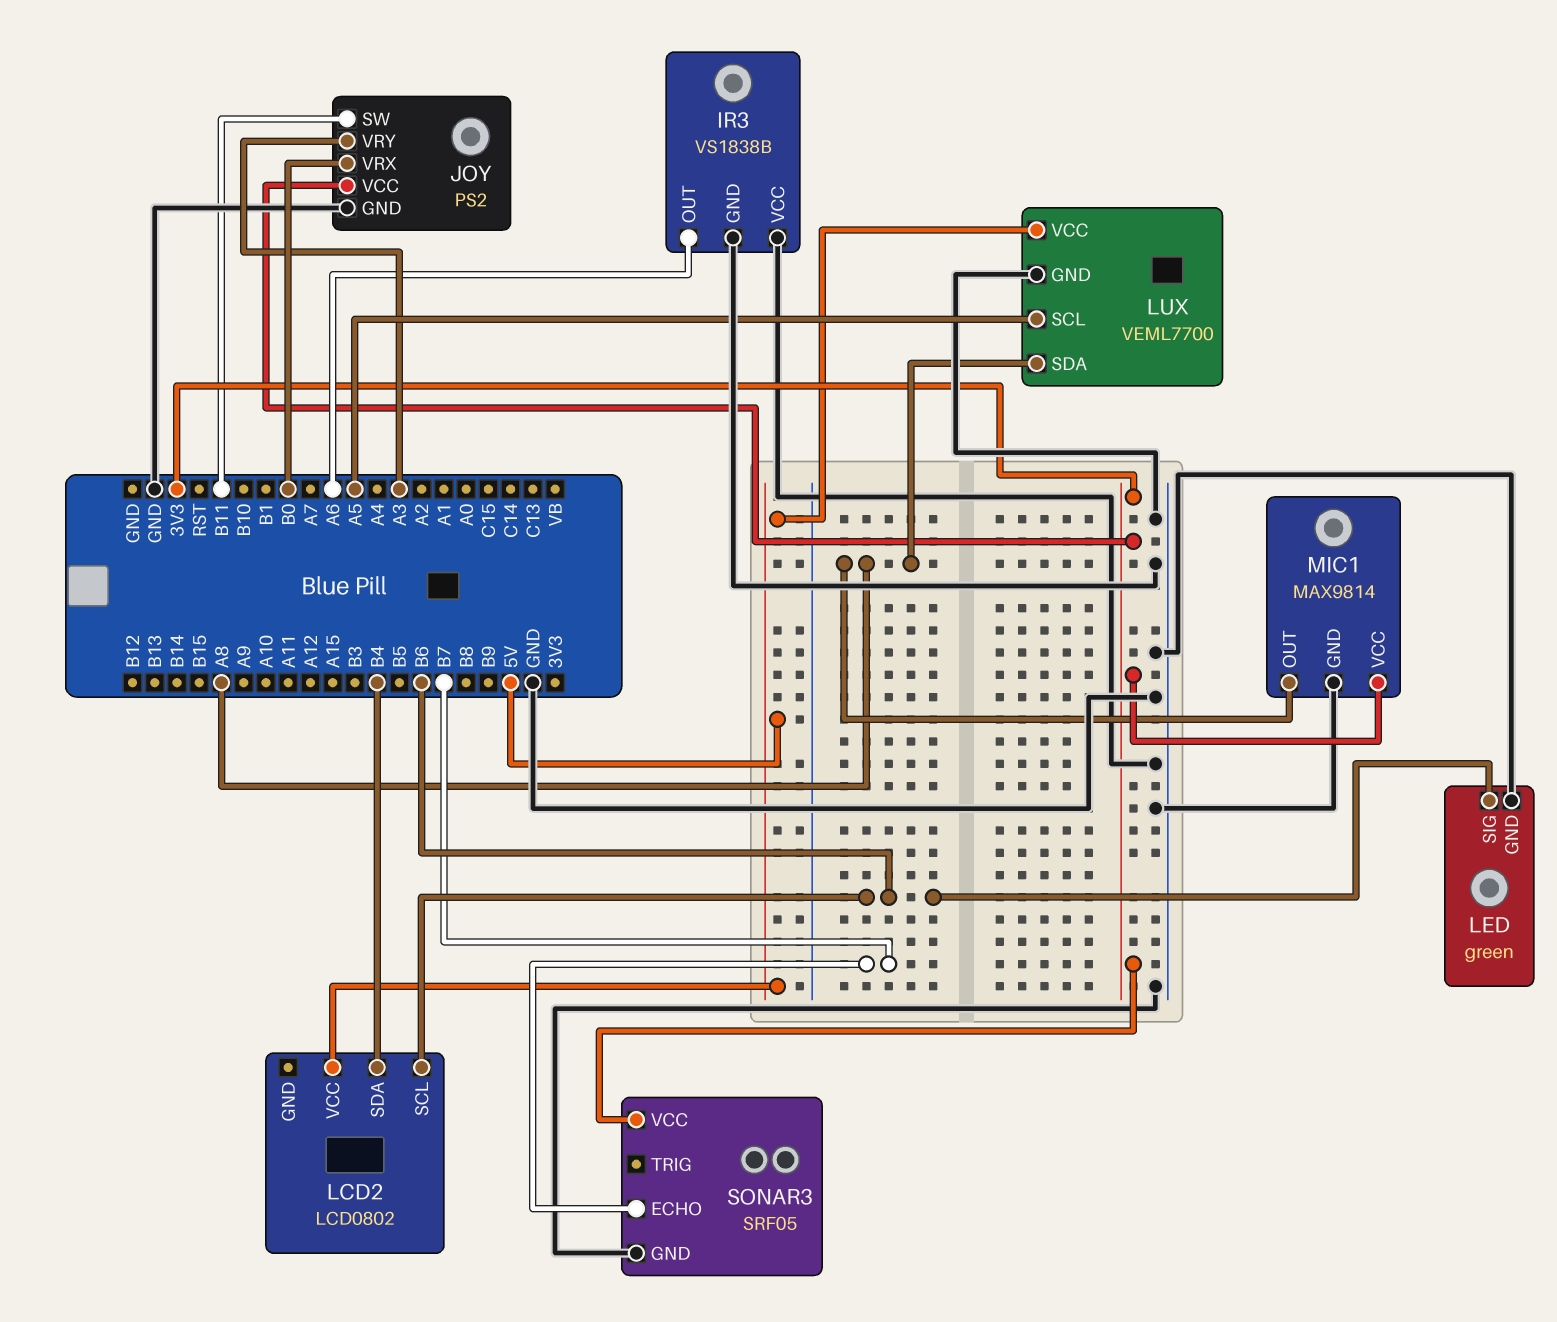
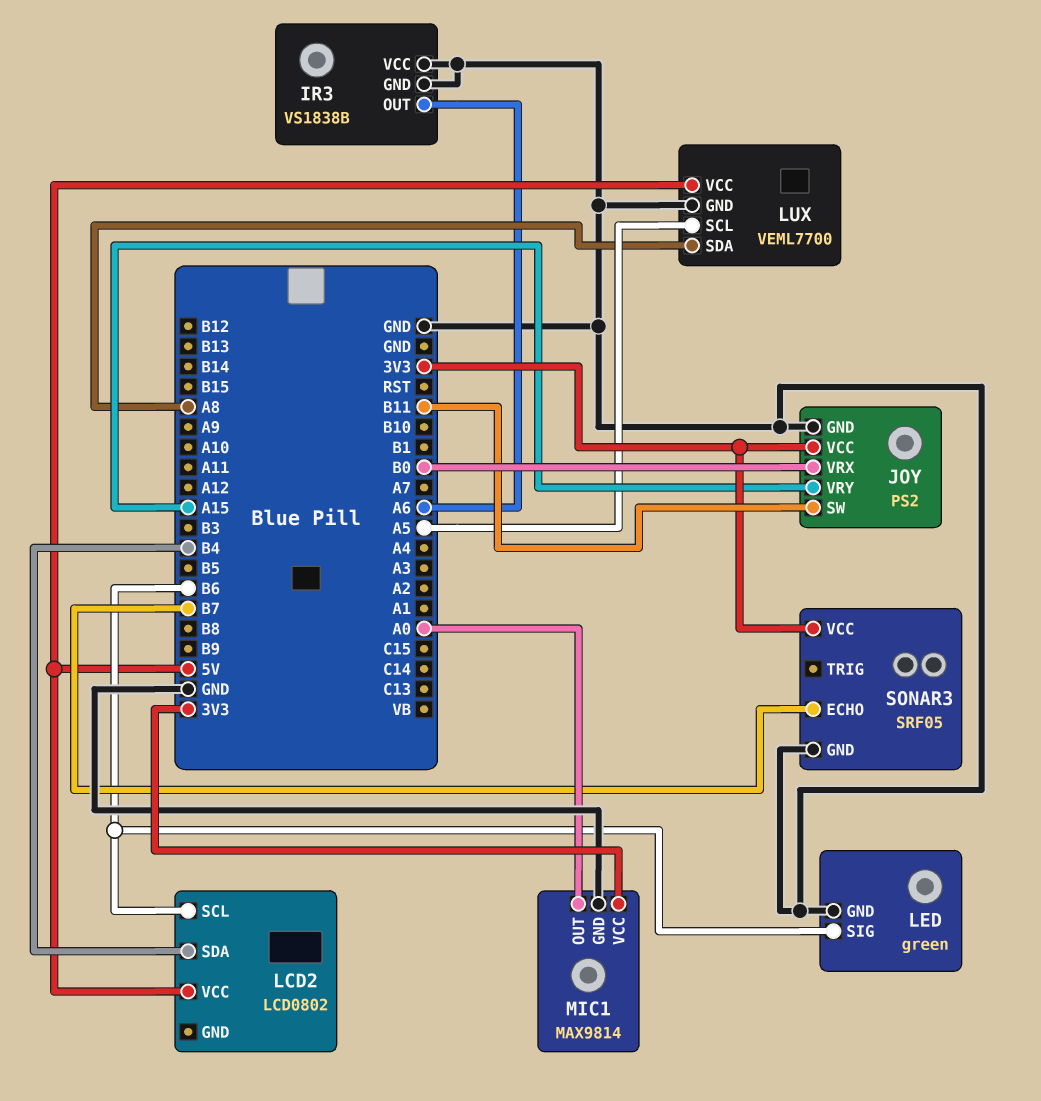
JOY pin VRY: A3 -> A15
MIC1 pin OUT: A8 -> A0

